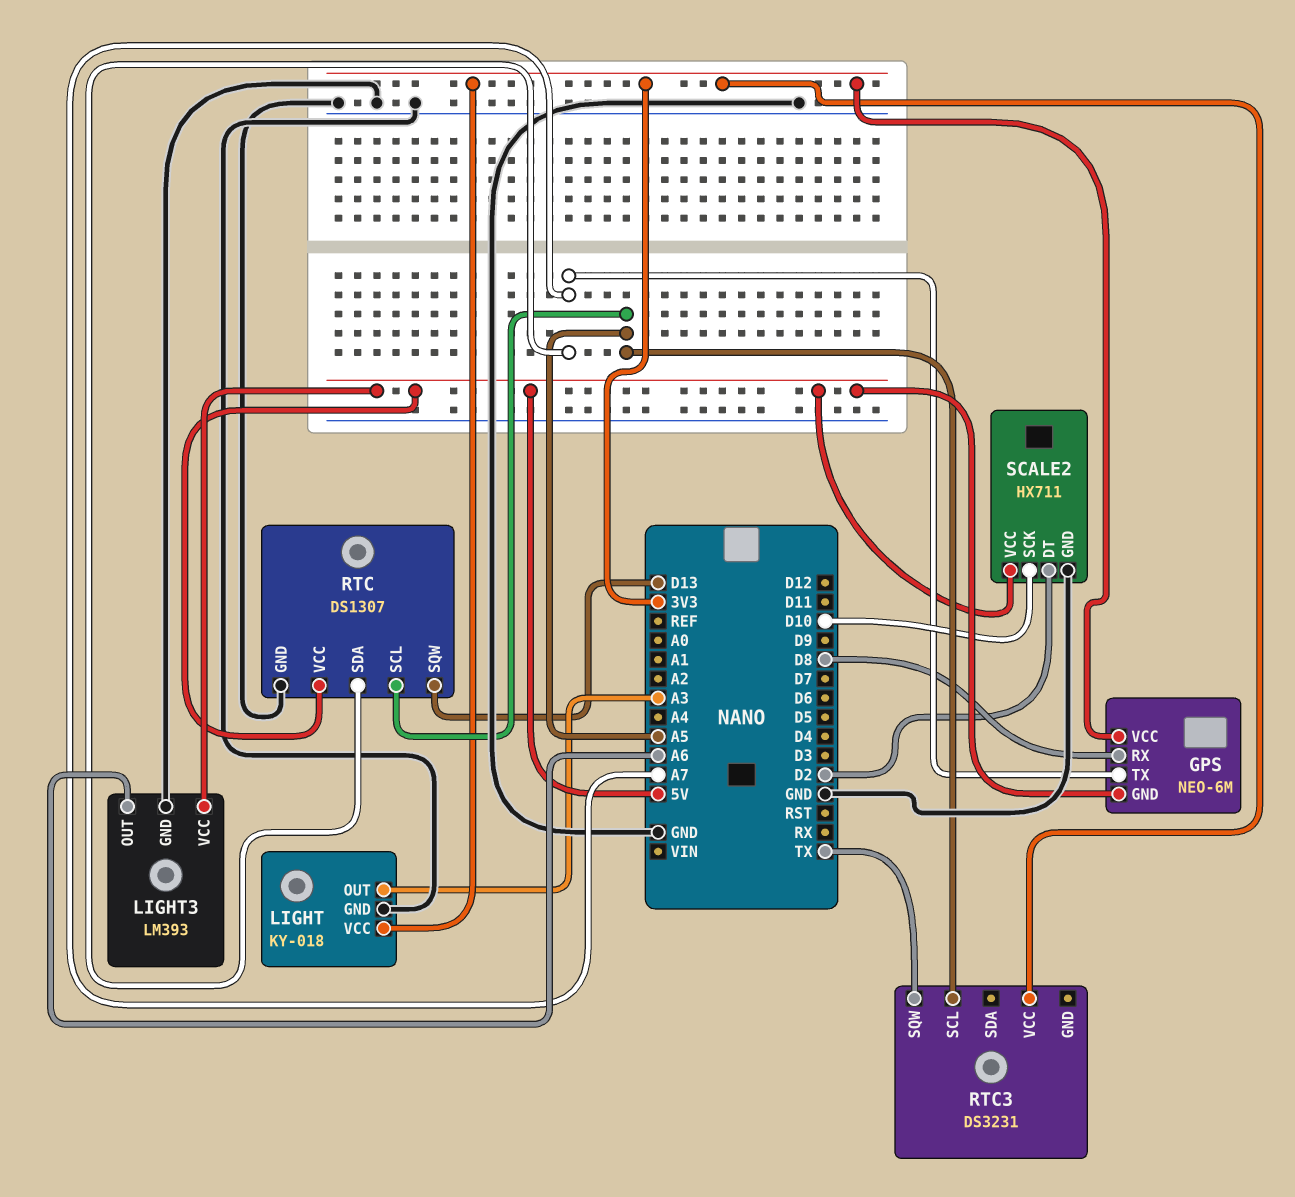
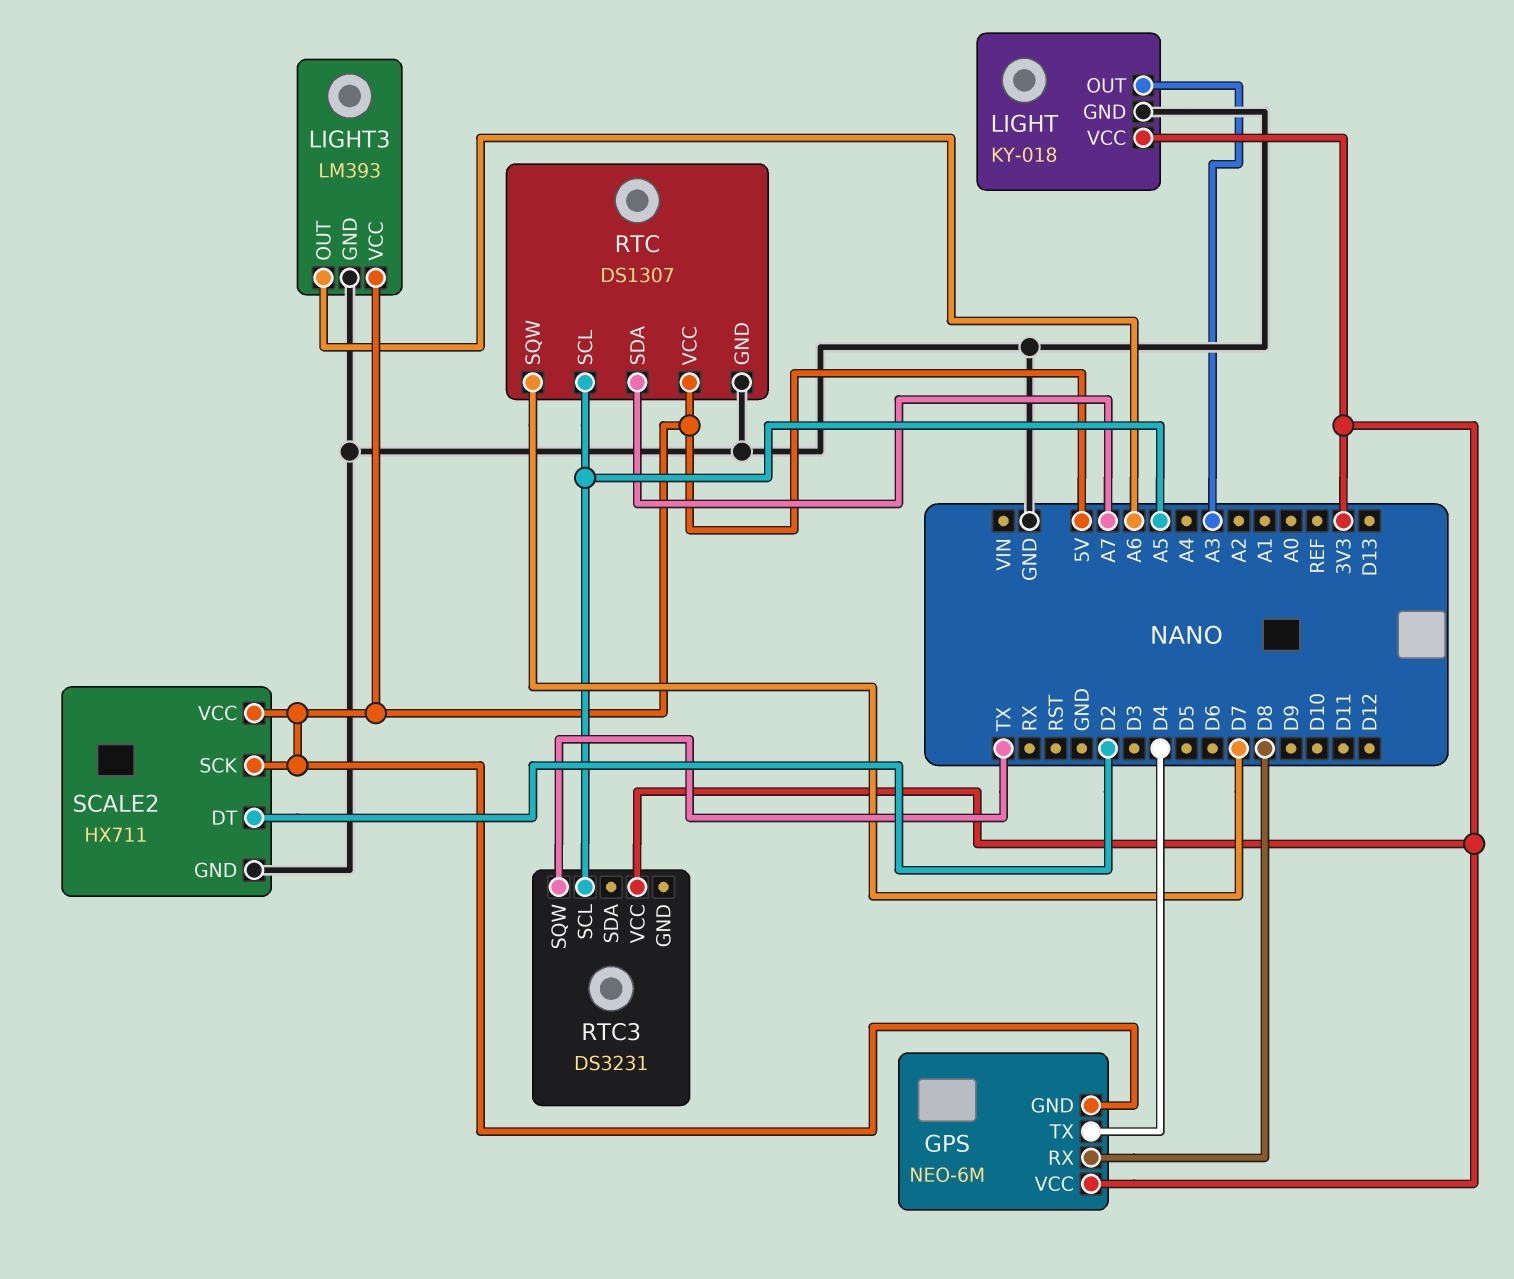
GPS pin TX: A7 -> D4
RTC pin SQW: D13 -> D7
SCALE2 pin SCK: D10 -> 5V

